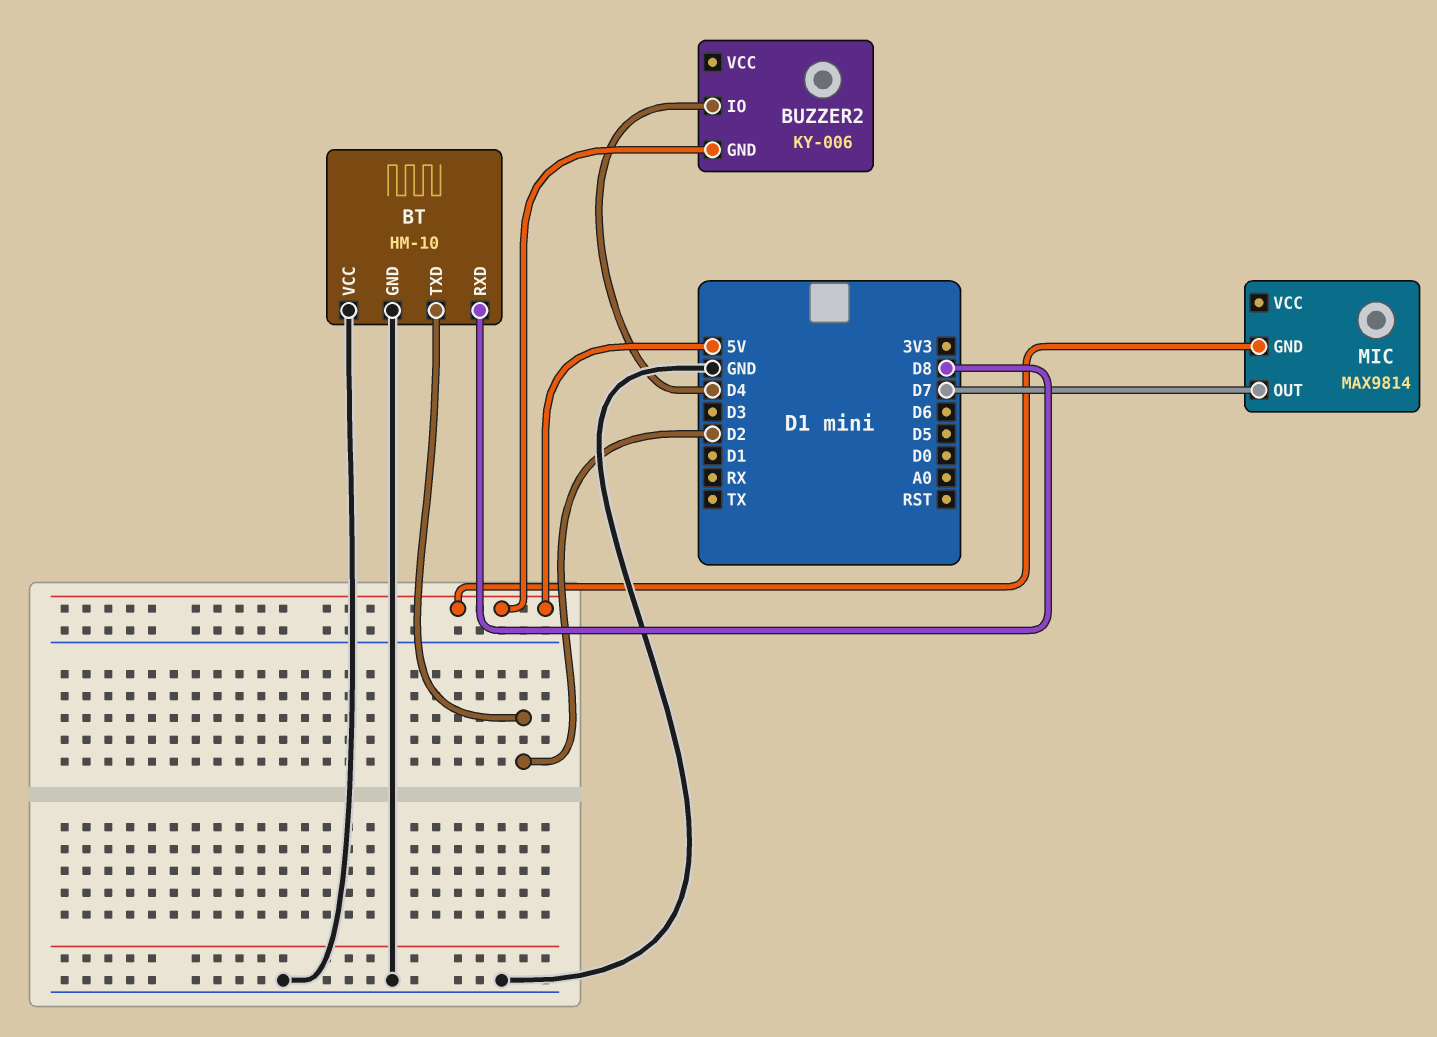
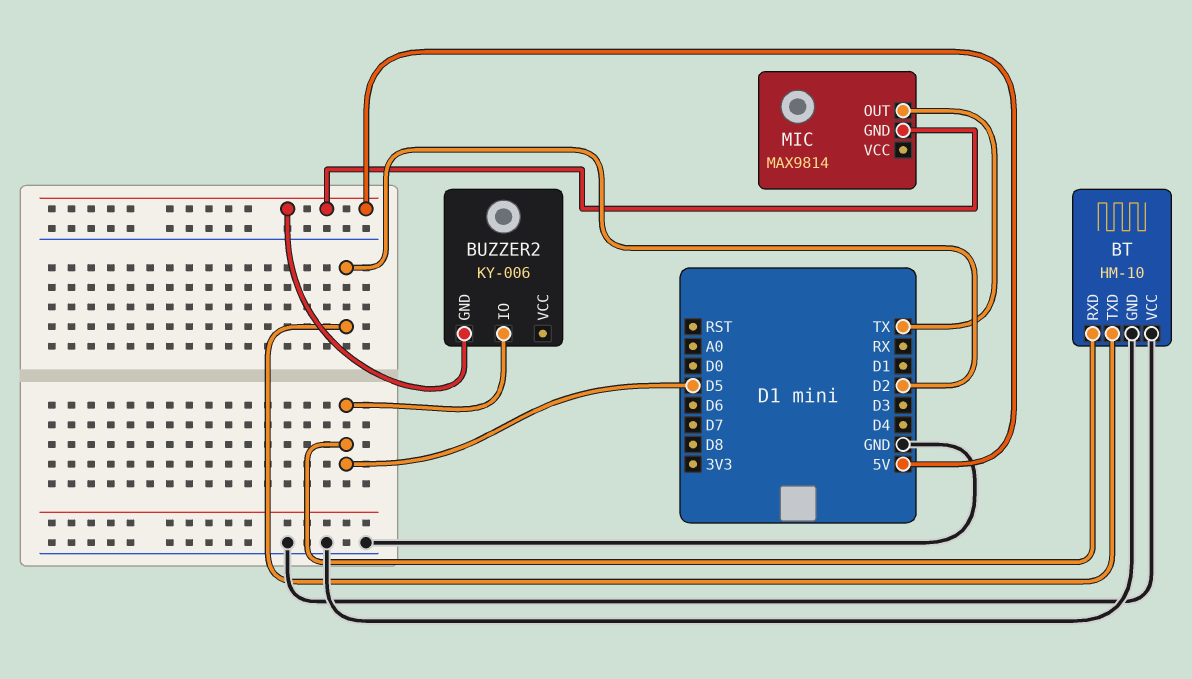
BT pin RXD: D8 -> D5
BUZZER2 pin IO: D4 -> D5
MIC pin OUT: D7 -> TX

